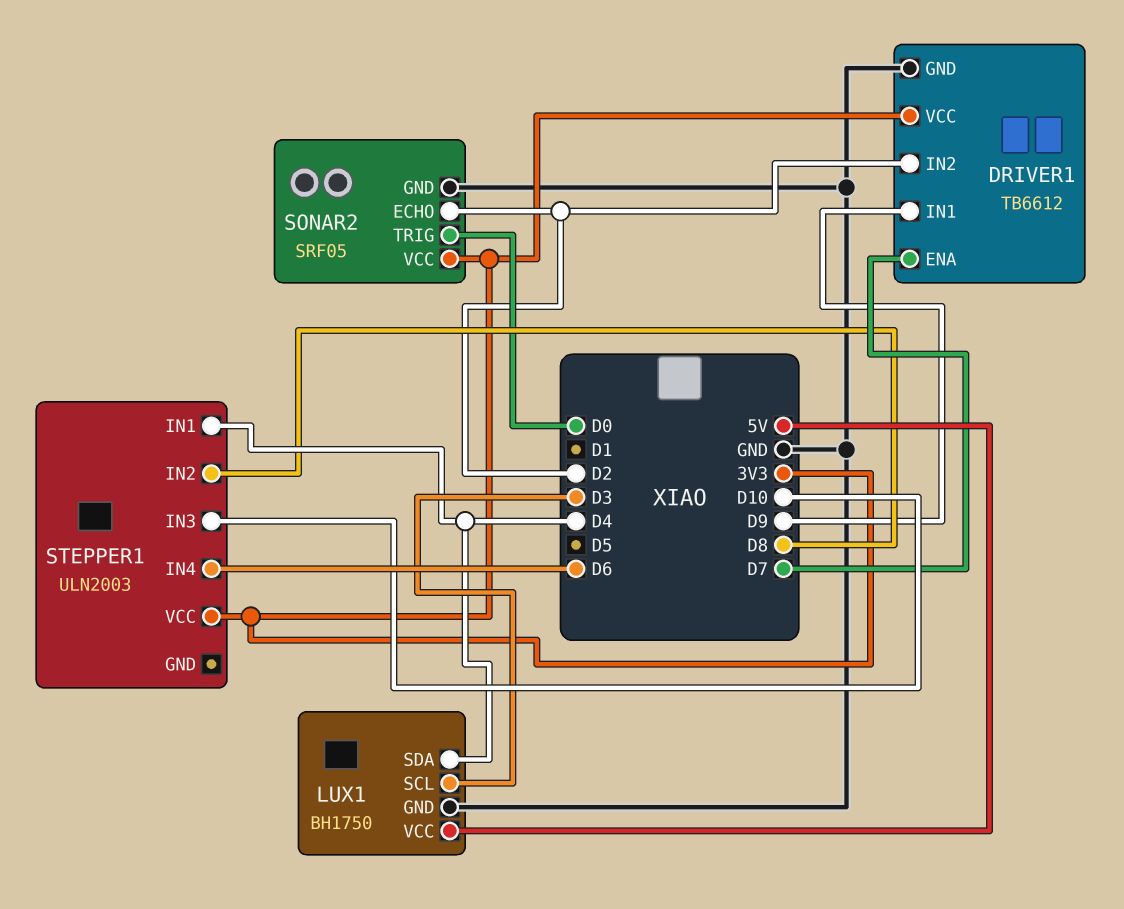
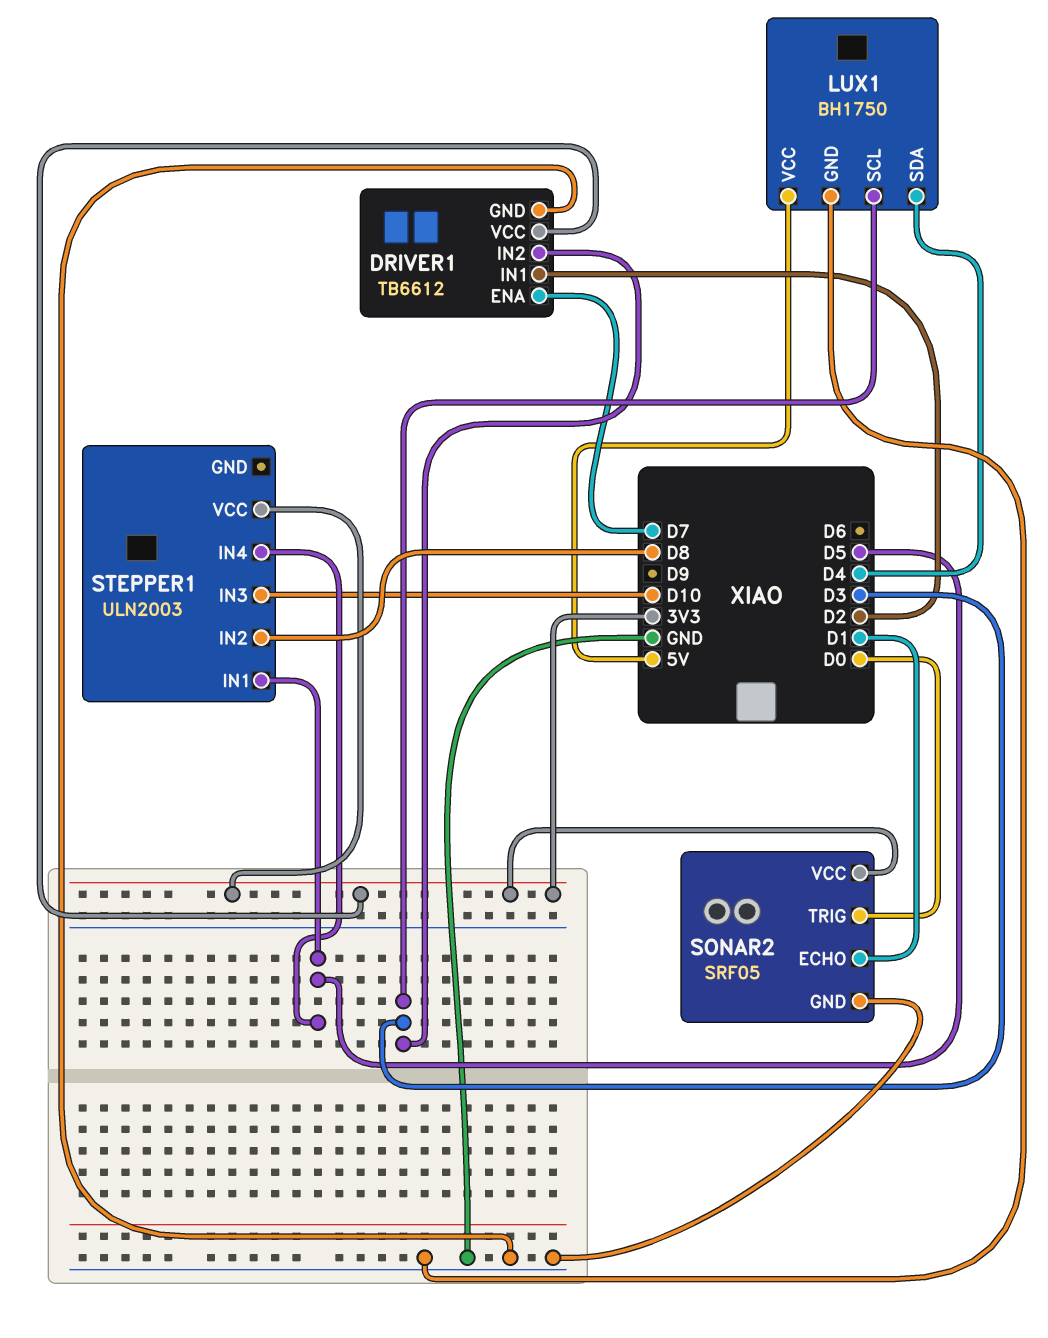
DRIVER1 pin IN1: D9 -> D2
DRIVER1 pin IN2: D2 -> D3
SONAR2 pin ECHO: D2 -> D1
STEPPER1 pin IN1: D4 -> D5
STEPPER1 pin IN4: D6 -> D5

